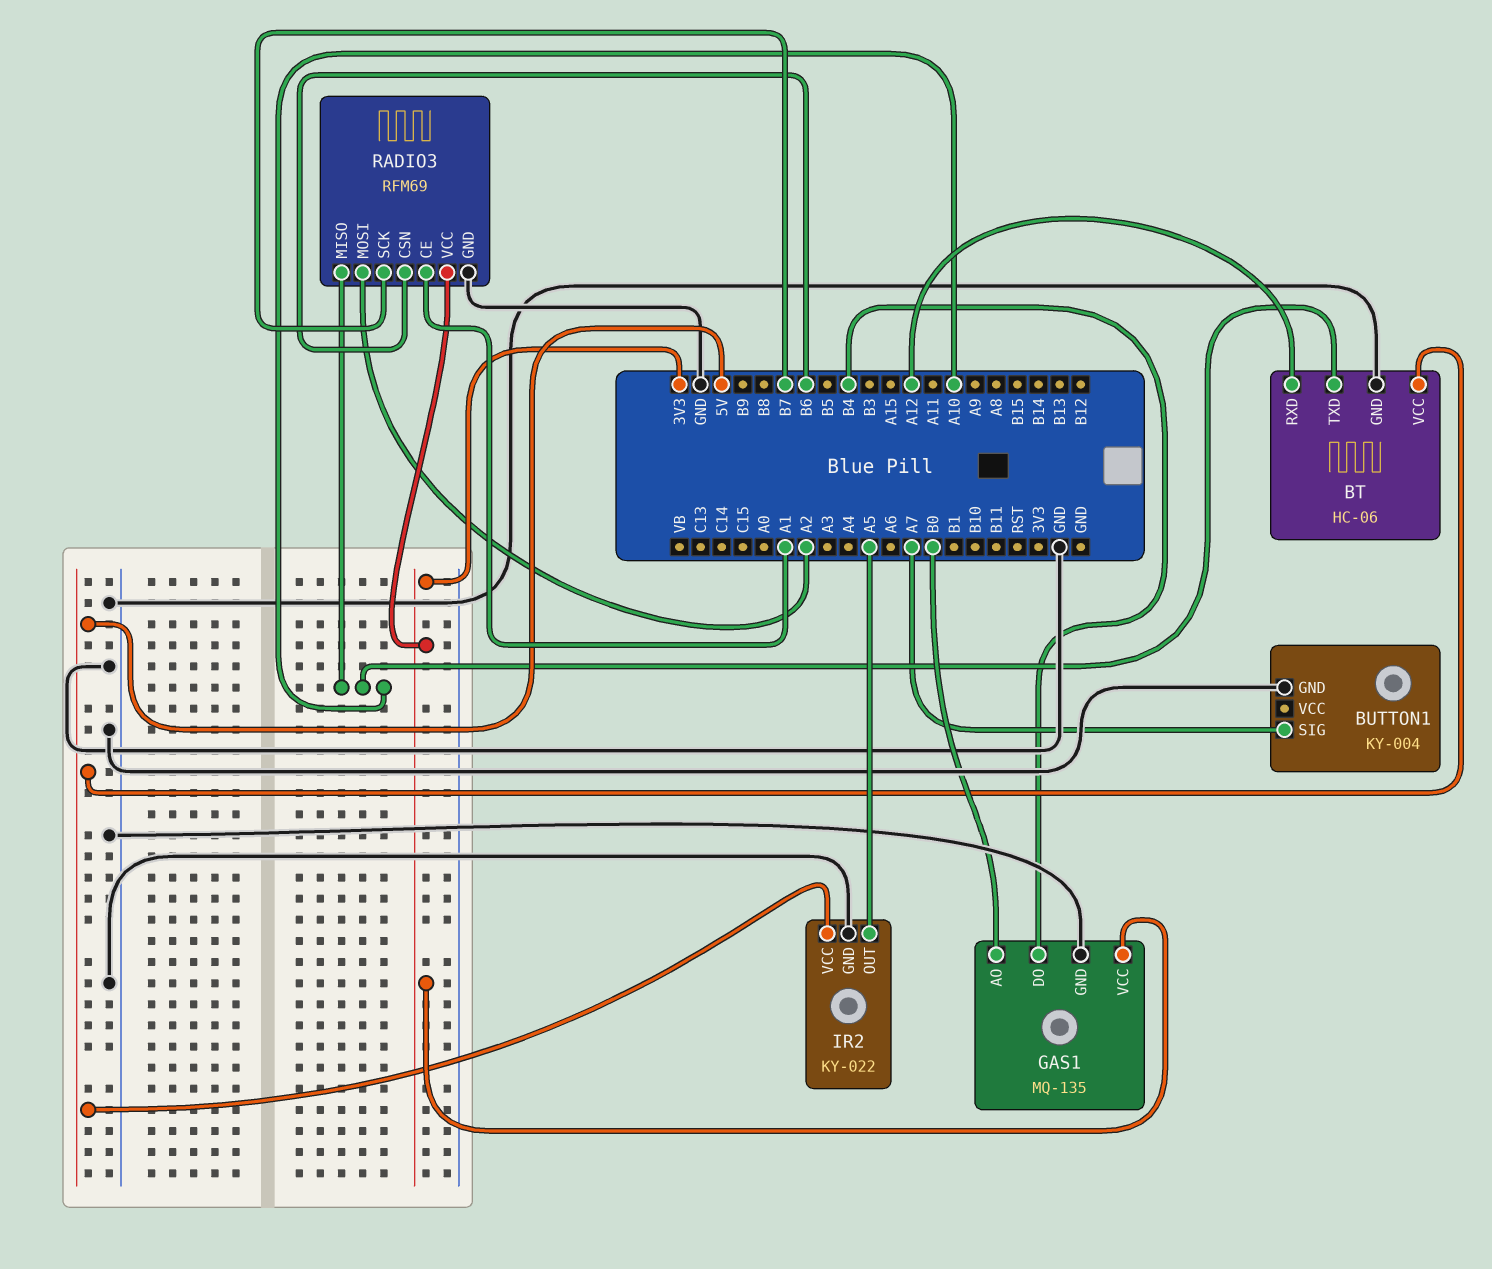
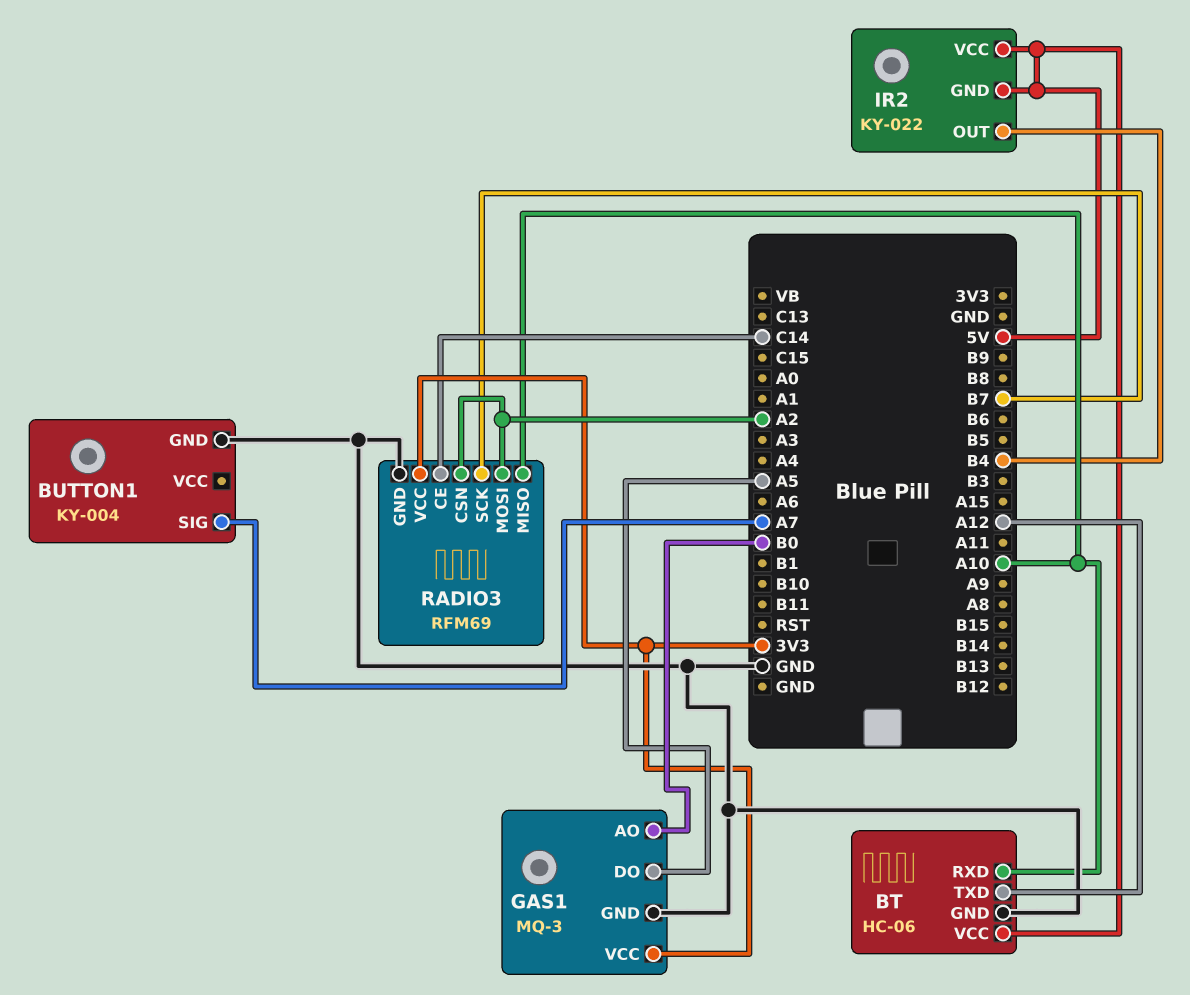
BT pin RXD: A12 -> A10
BT pin TXD: A10 -> A12
GAS1: MQ-135 -> MQ-3
GAS1 pin DO: B4 -> A5
IR2 pin GND: GND -> 5V
IR2 pin OUT: A5 -> B4
RADIO3 pin CE: A1 -> C14
RADIO3 pin CSN: B6 -> A2

